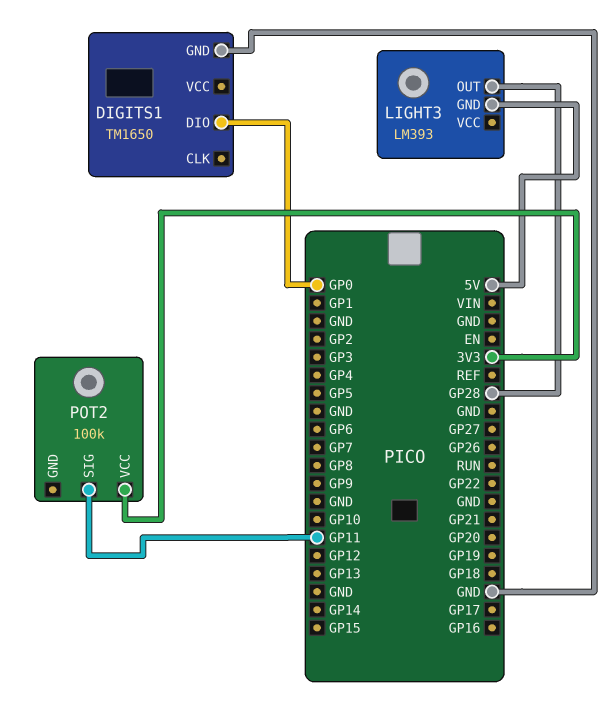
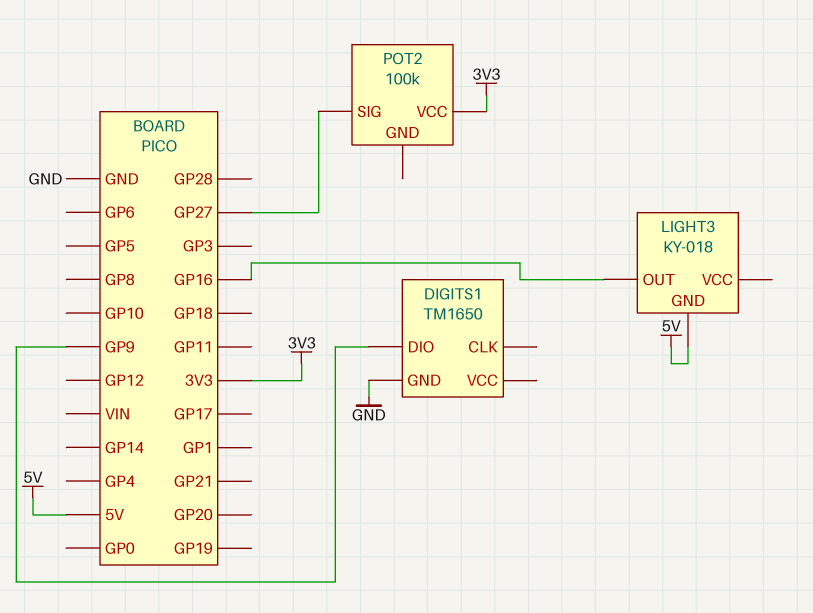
DIGITS1 pin DIO: GP0 -> GP9
LIGHT3: LM393 -> KY-018
LIGHT3 pin OUT: GP28 -> GP16
POT2 pin SIG: GP11 -> GP27

